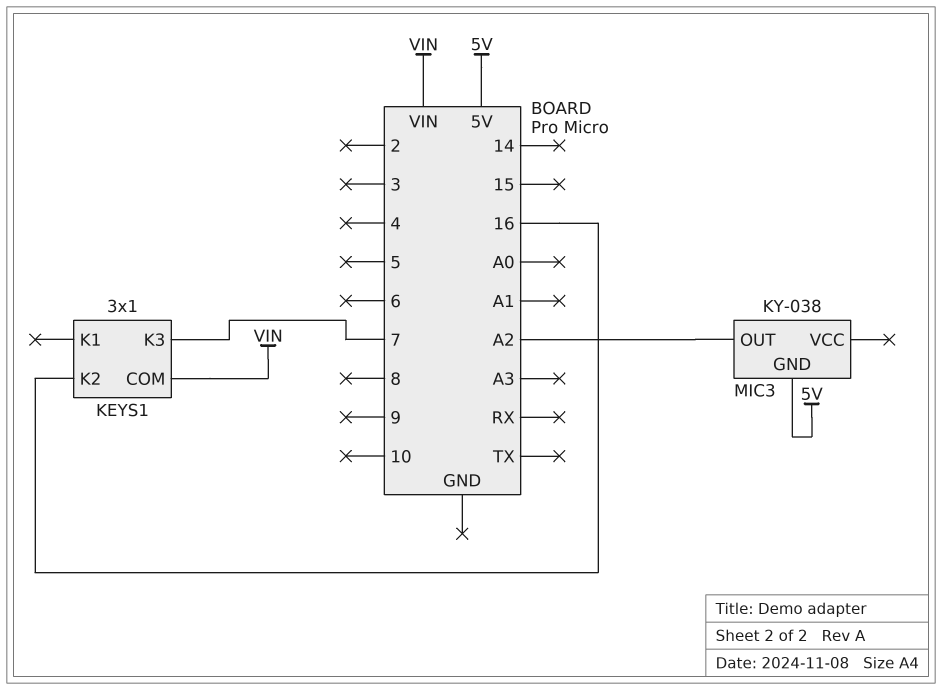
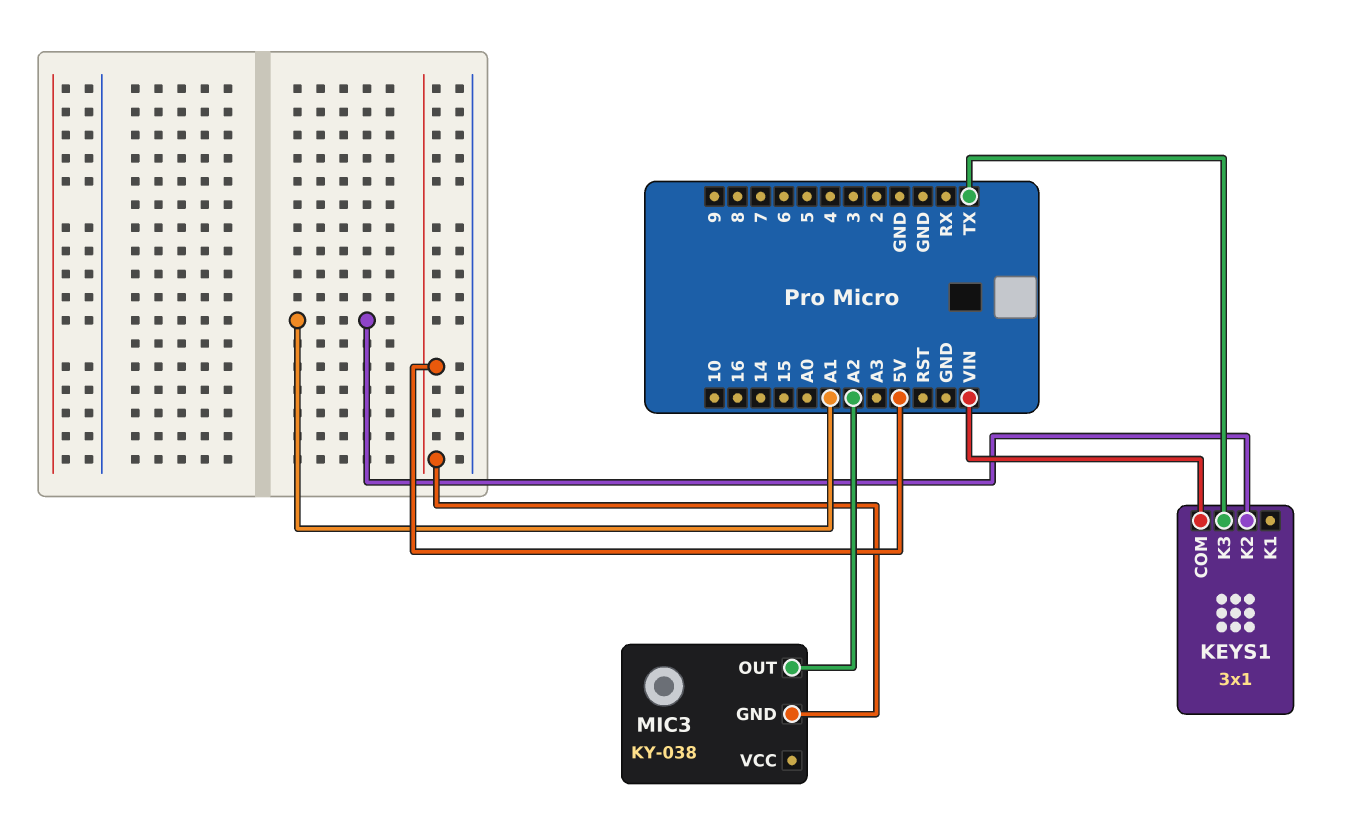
KEYS1 pin K2: 16 -> A1
KEYS1 pin K3: 7 -> TX

